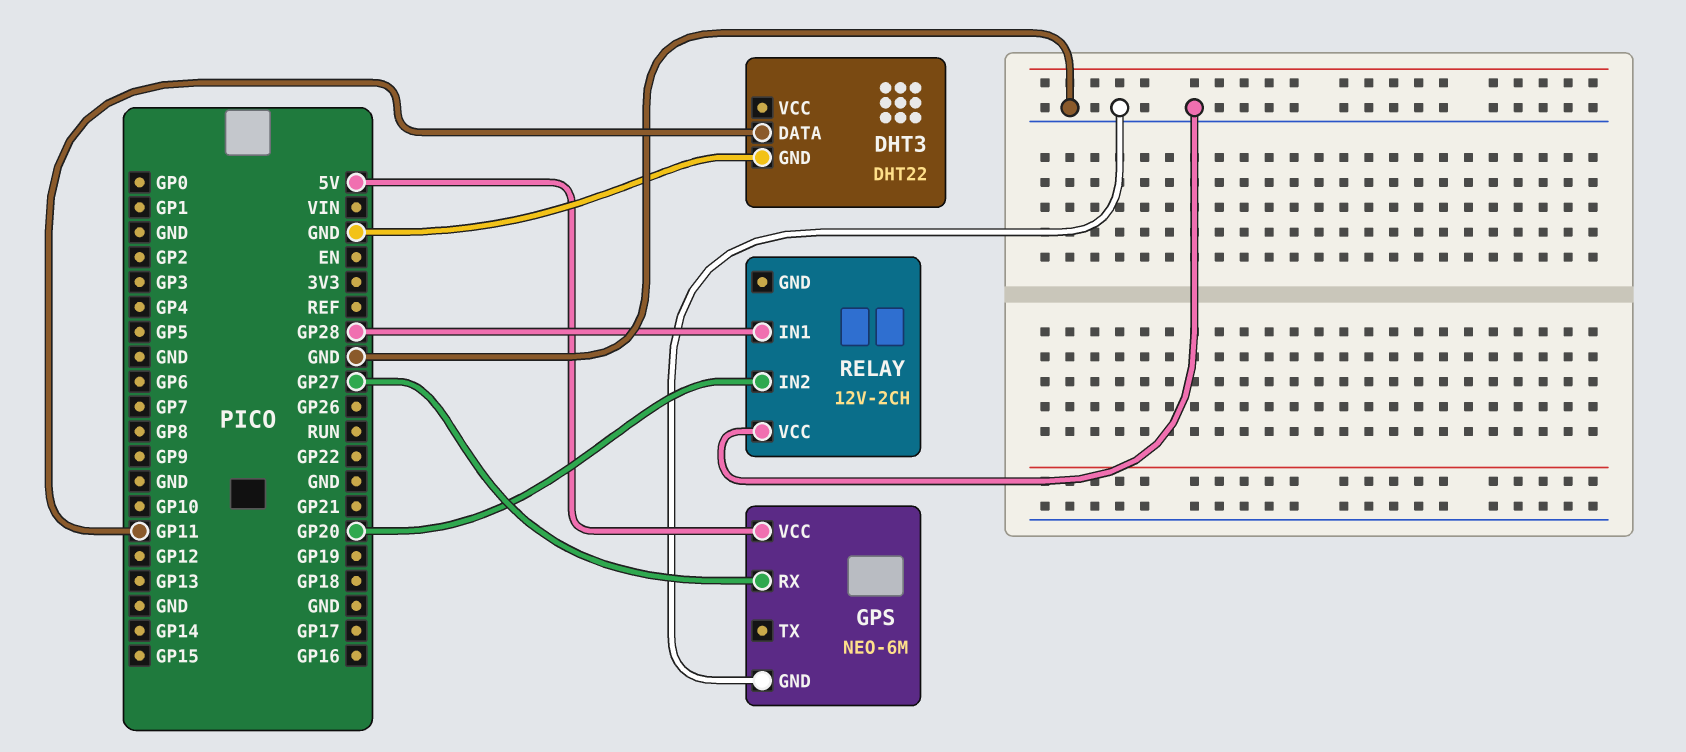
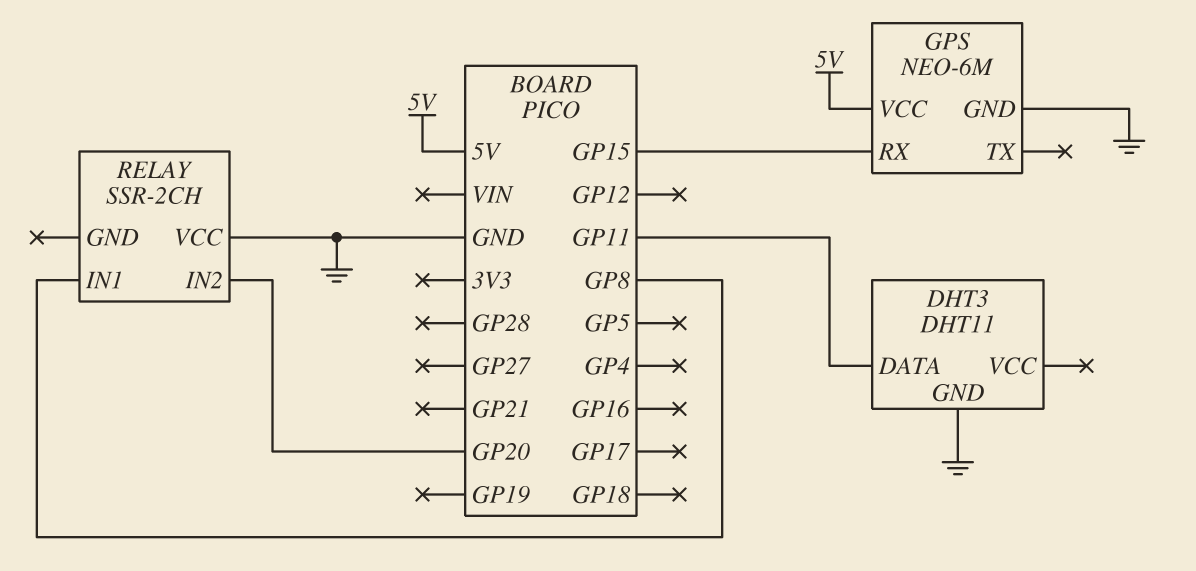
DHT3: DHT22 -> DHT11
GPS pin RX: GP27 -> GP15
RELAY: 12V-2CH -> SSR-2CH
RELAY pin IN1: GP28 -> GP8

